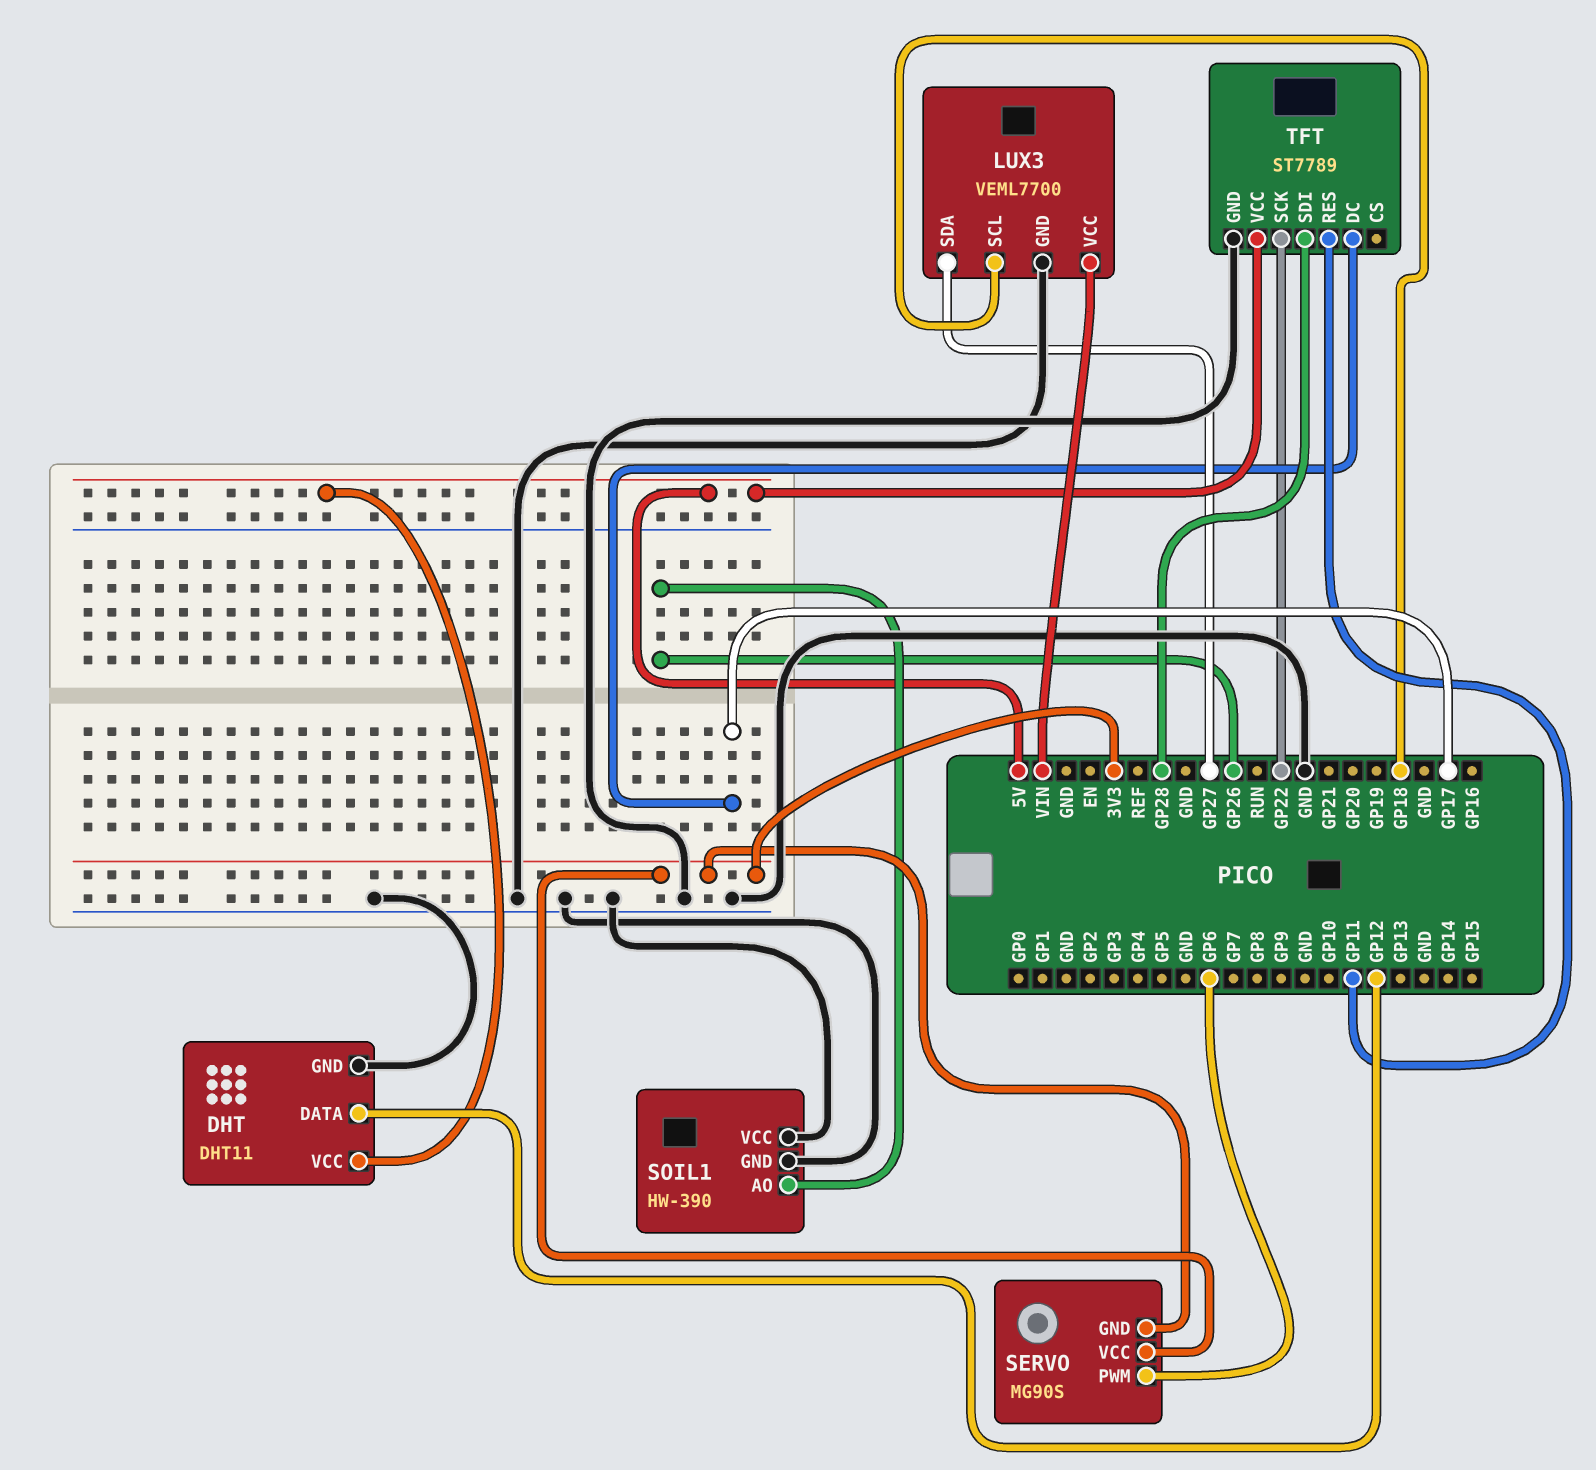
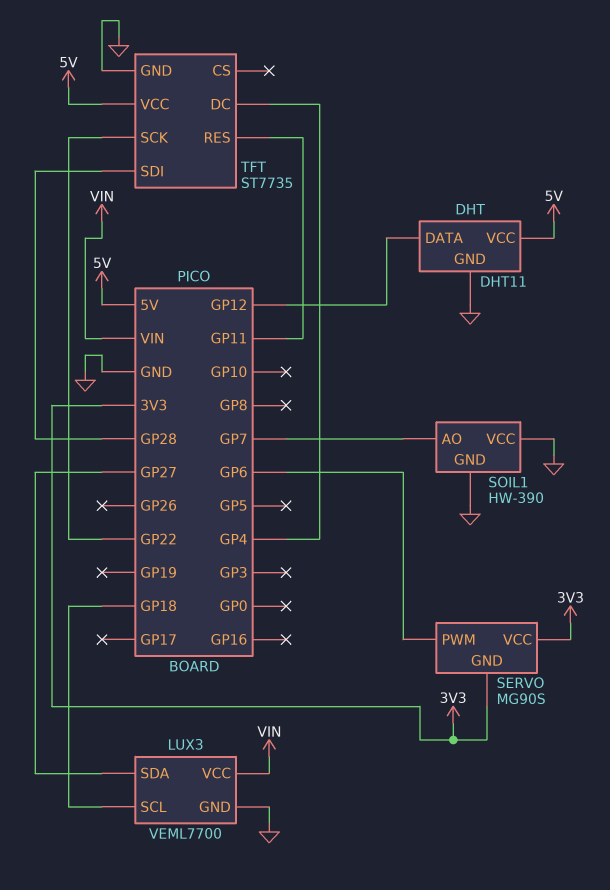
SOIL1 pin AO: GP26 -> GP7
TFT: ST7789 -> ST7735
TFT pin DC: GP17 -> GP4

